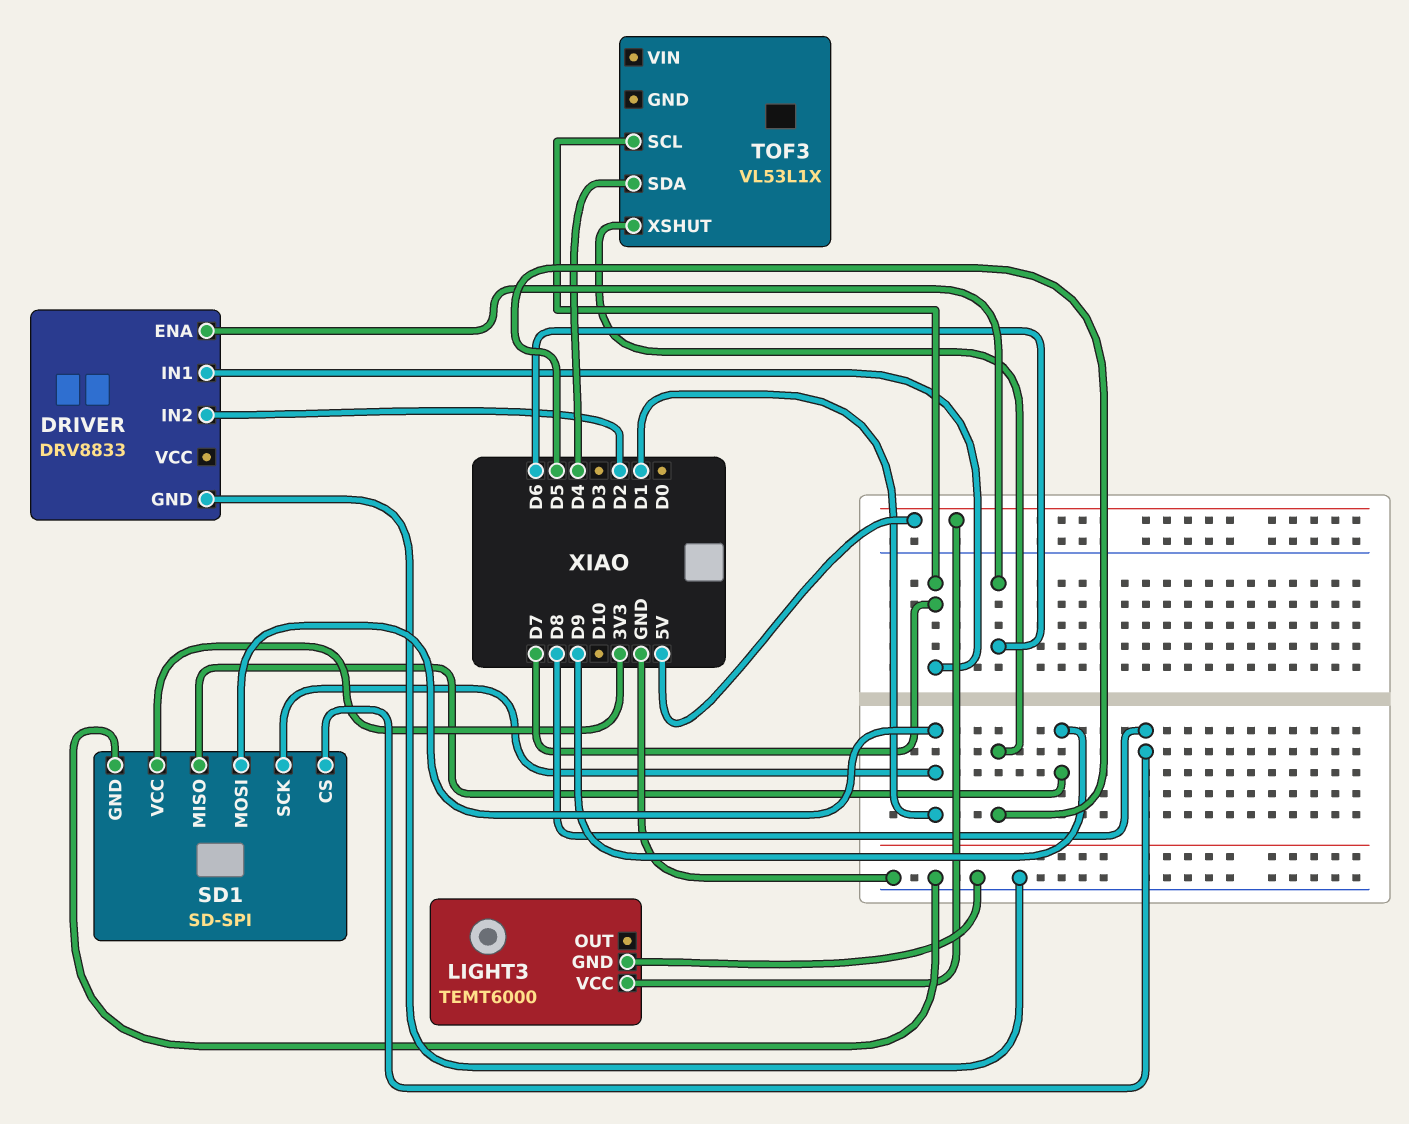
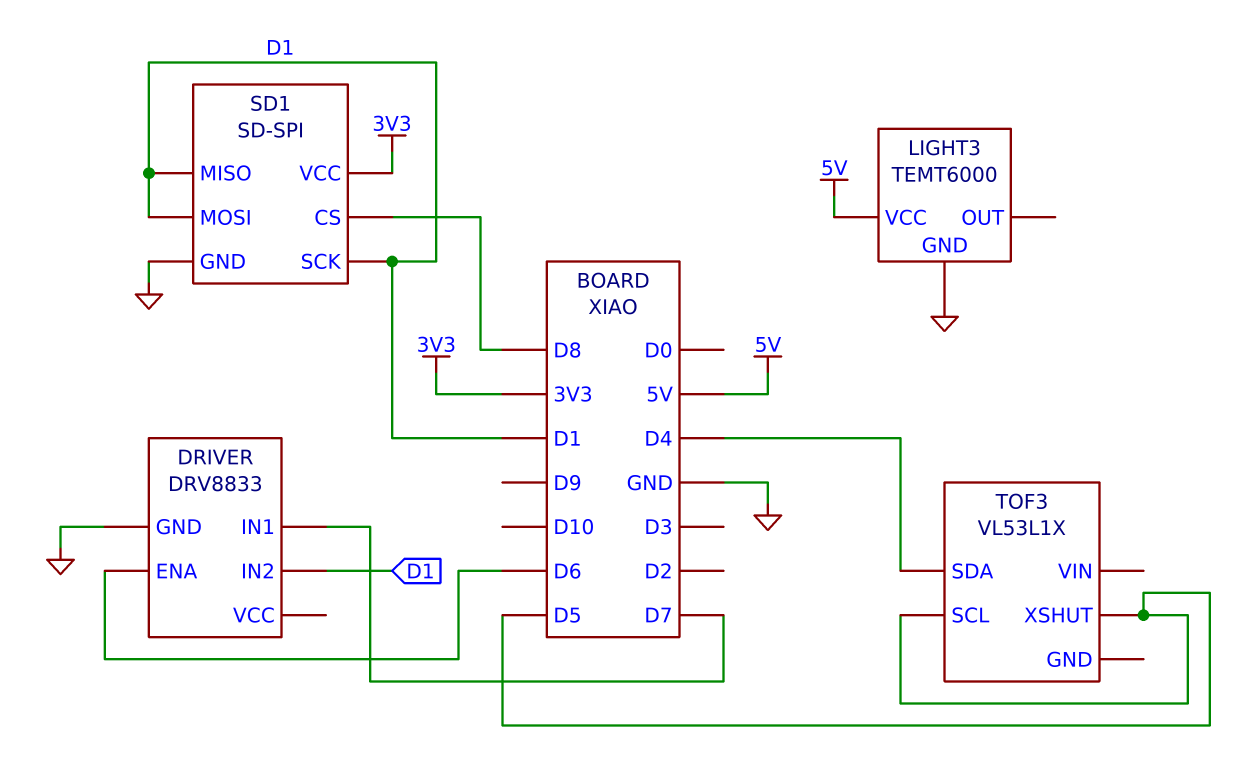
DRIVER pin IN2: D2 -> D1
SD1 pin MISO: D9 -> D1
TOF3 pin SCL: D7 -> D5

